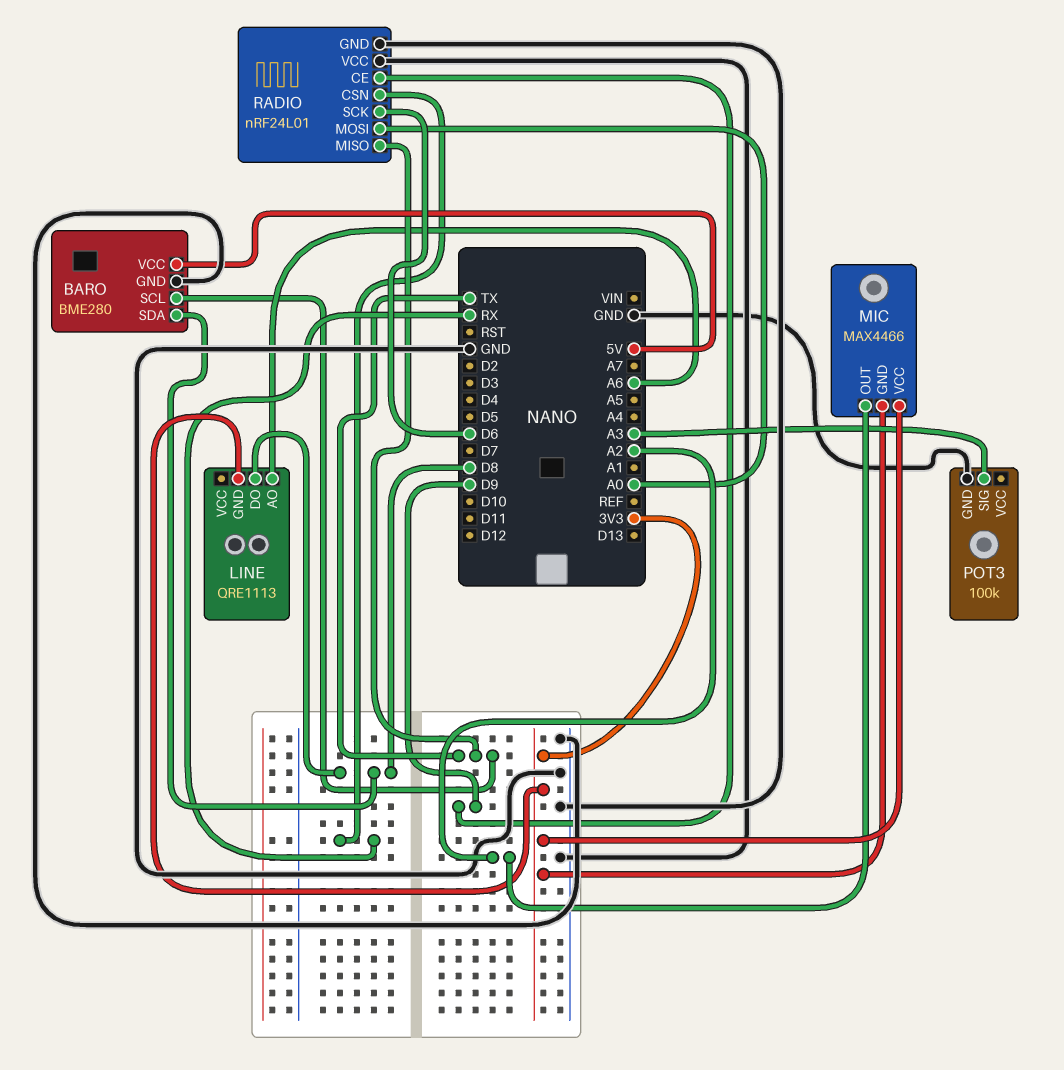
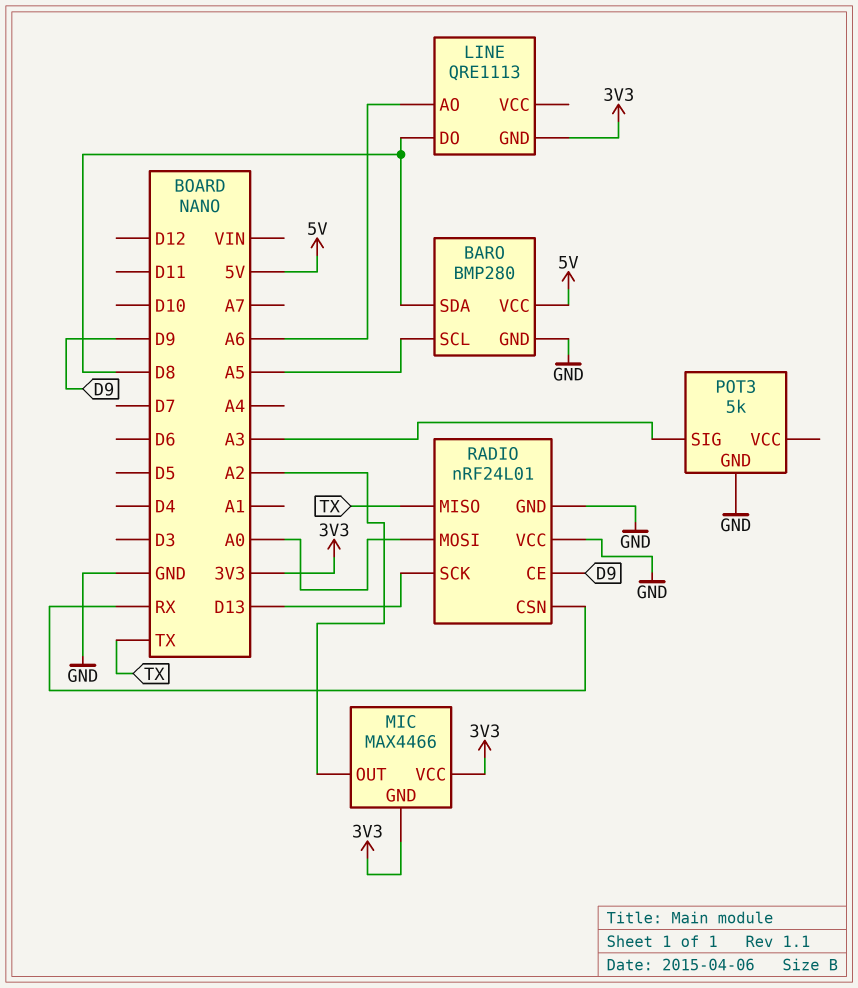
BARO: BME280 -> BMP280
BARO pin SCL: TX -> A5
POT3: 100k -> 5k
RADIO pin SCK: D6 -> D13

